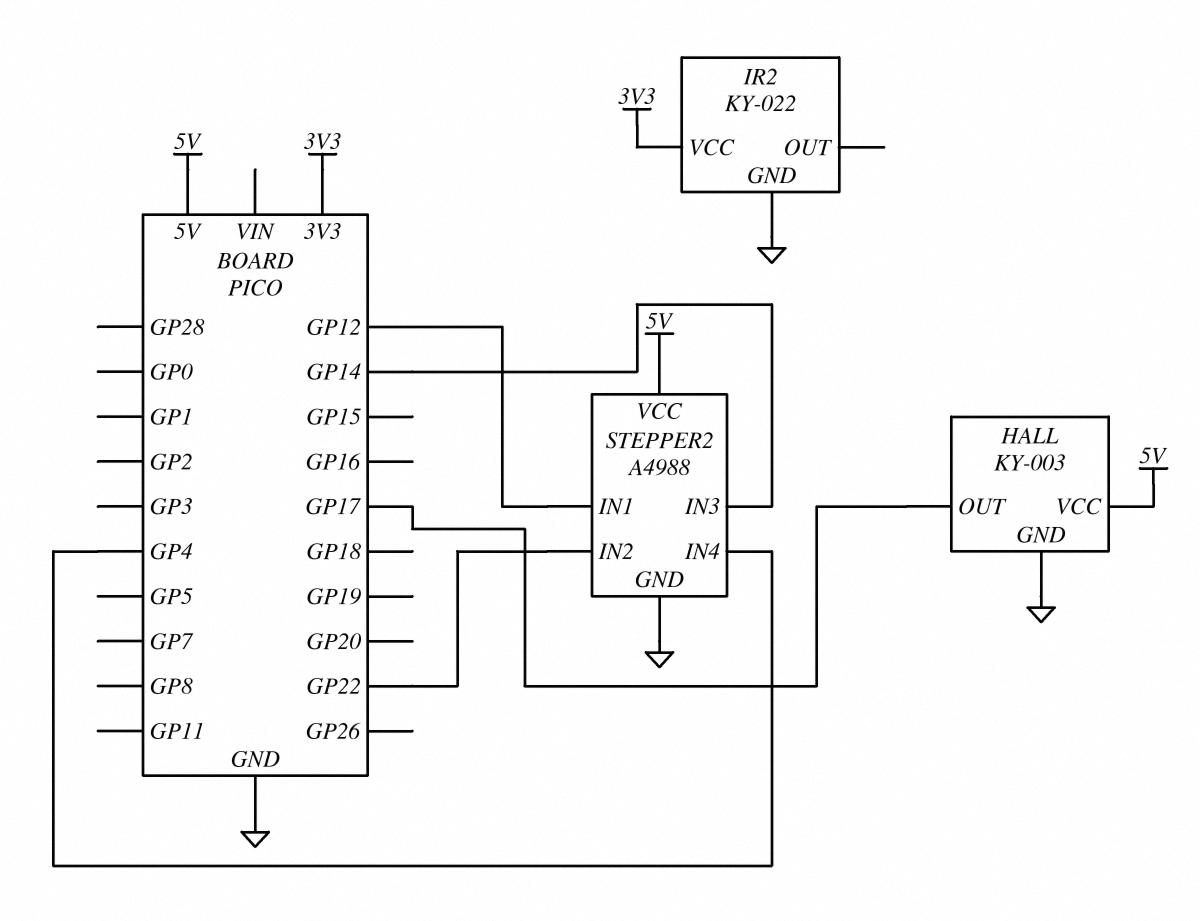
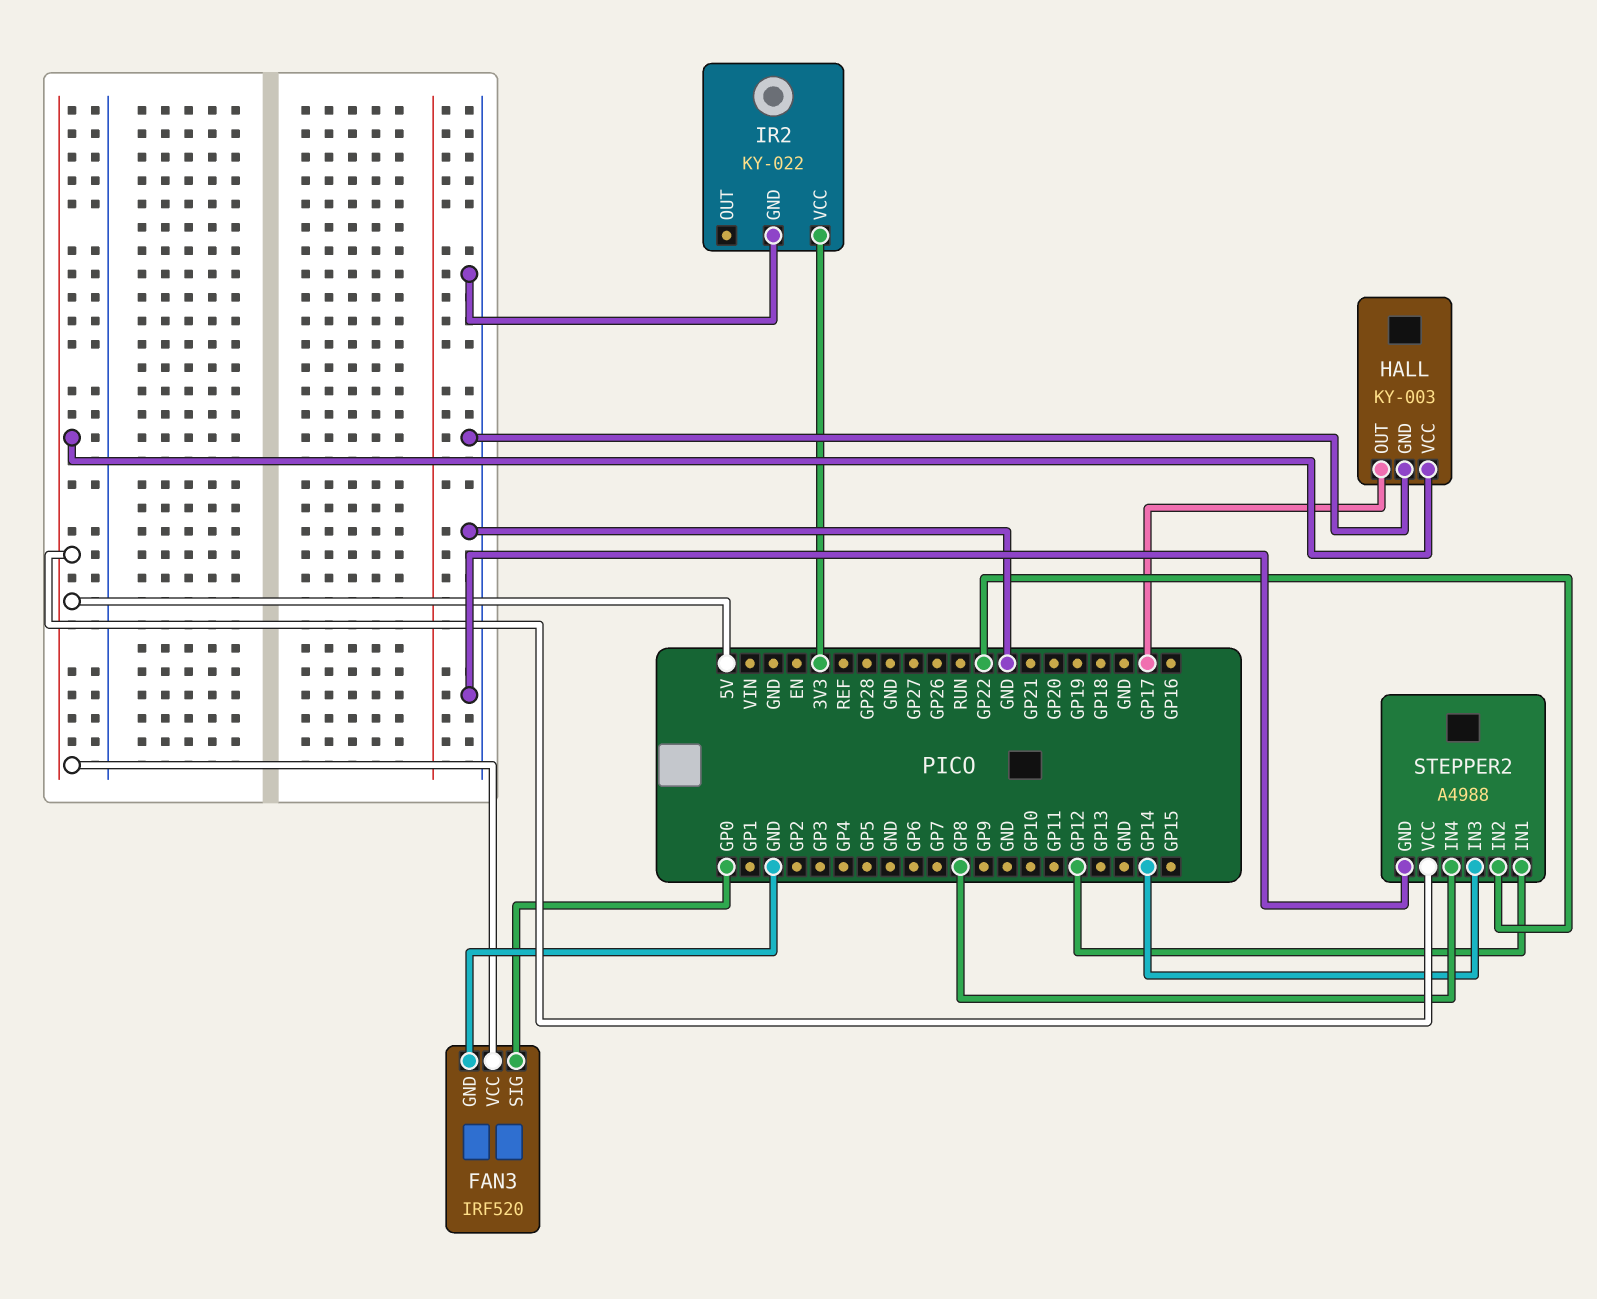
FAN3: none -> IRF520
FAN3 pin GND: none -> GND
FAN3 pin SIG: none -> GP0
FAN3 pin VCC: none -> 5V
STEPPER2 pin IN4: GP4 -> GP8

